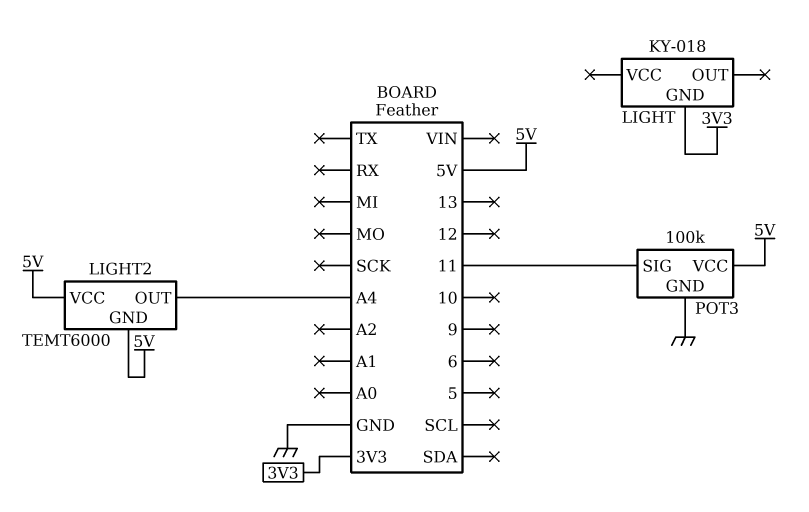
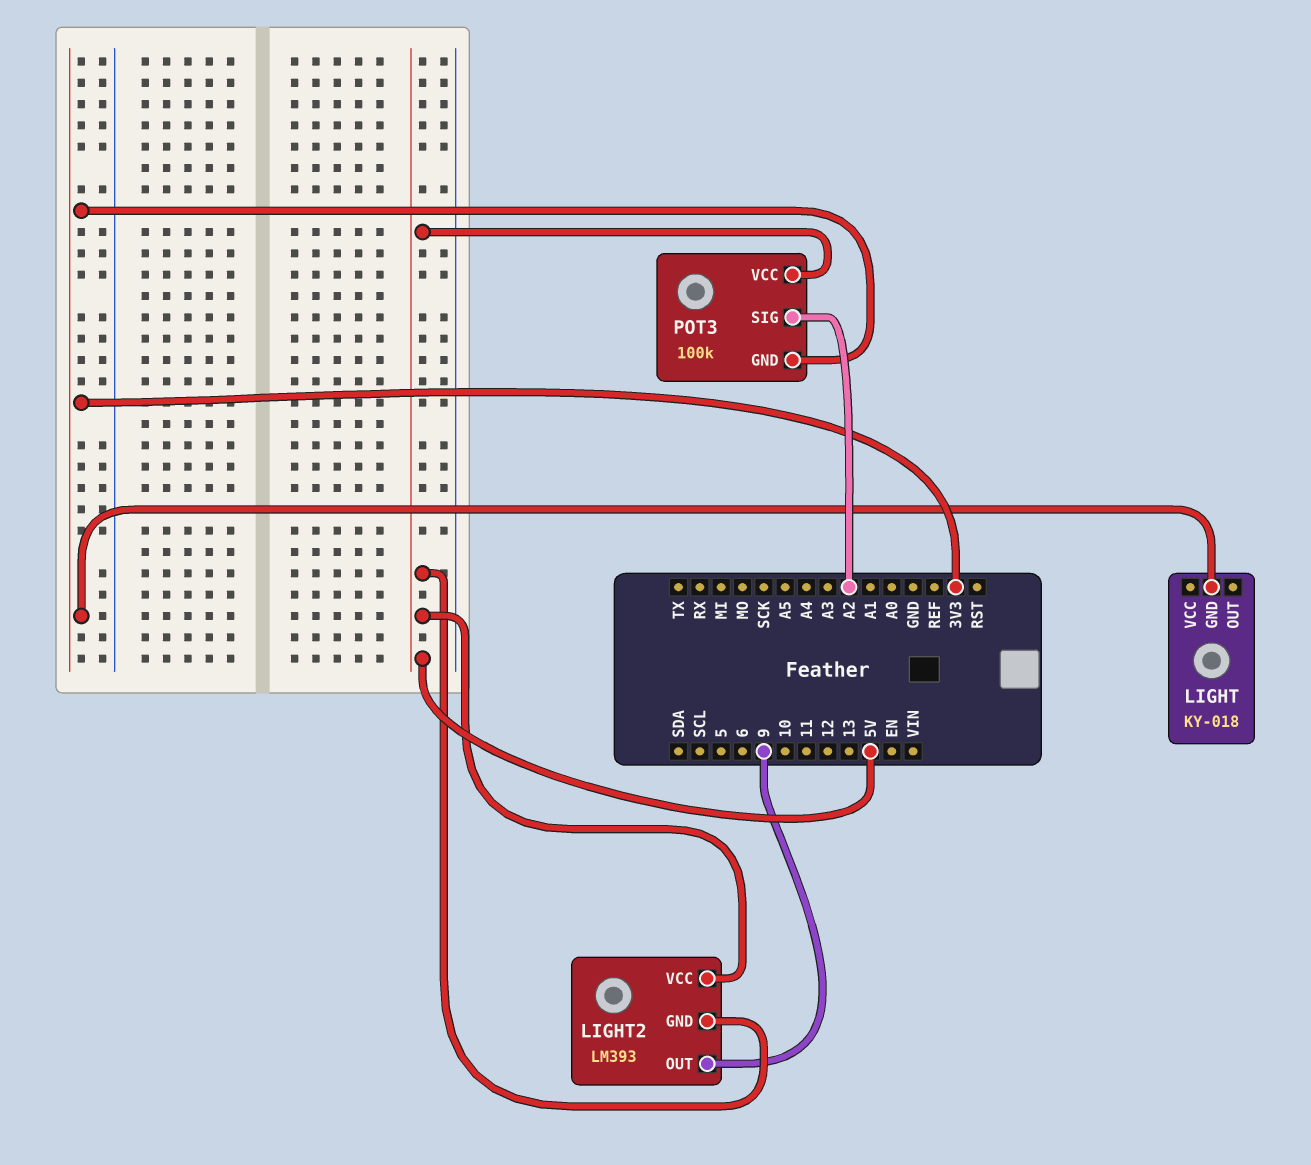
LIGHT2: TEMT6000 -> LM393
LIGHT2 pin OUT: A4 -> 9
POT3 pin GND: GND -> 3V3
POT3 pin SIG: 11 -> A2

